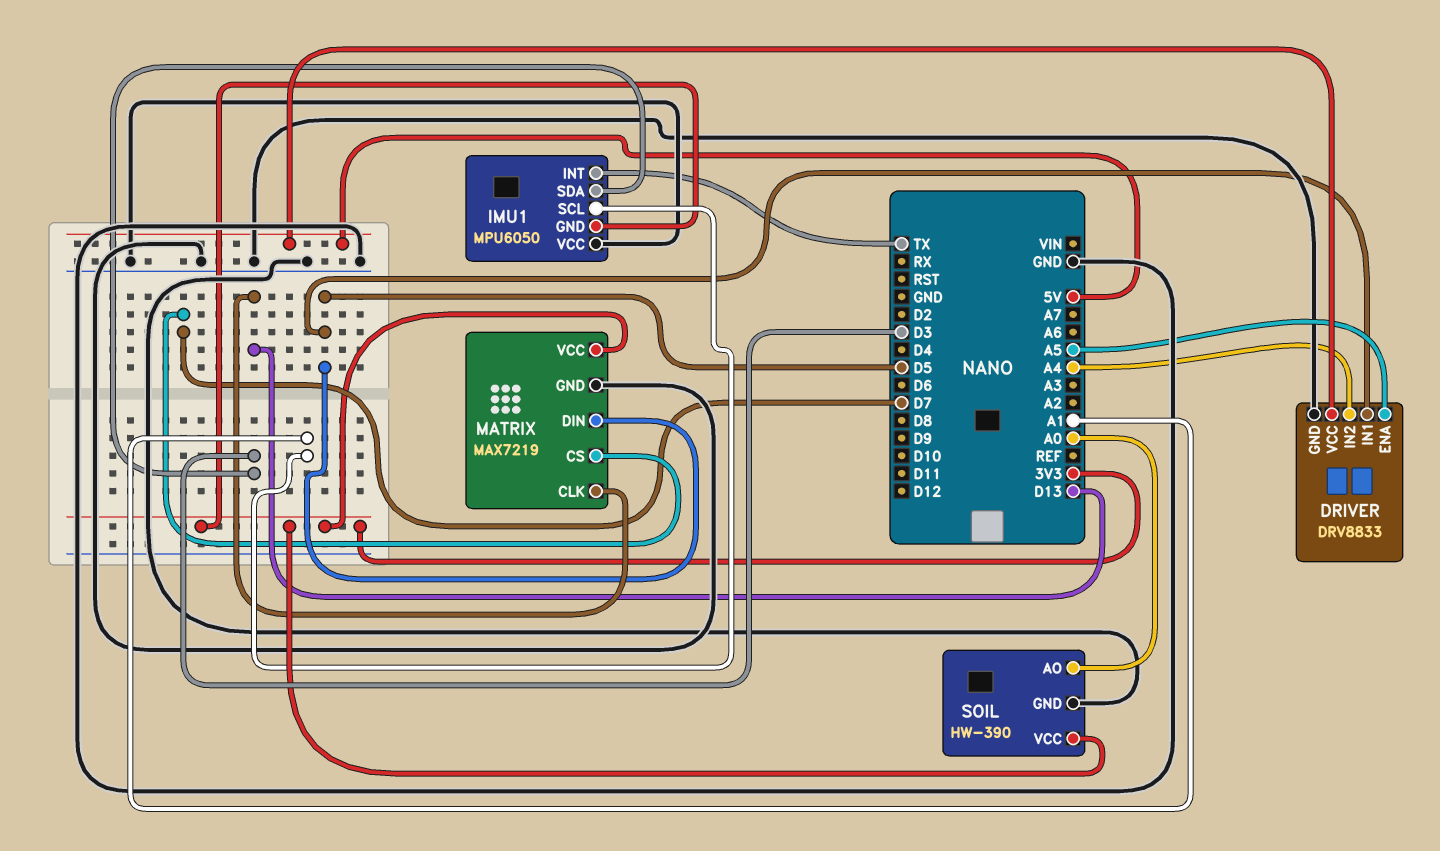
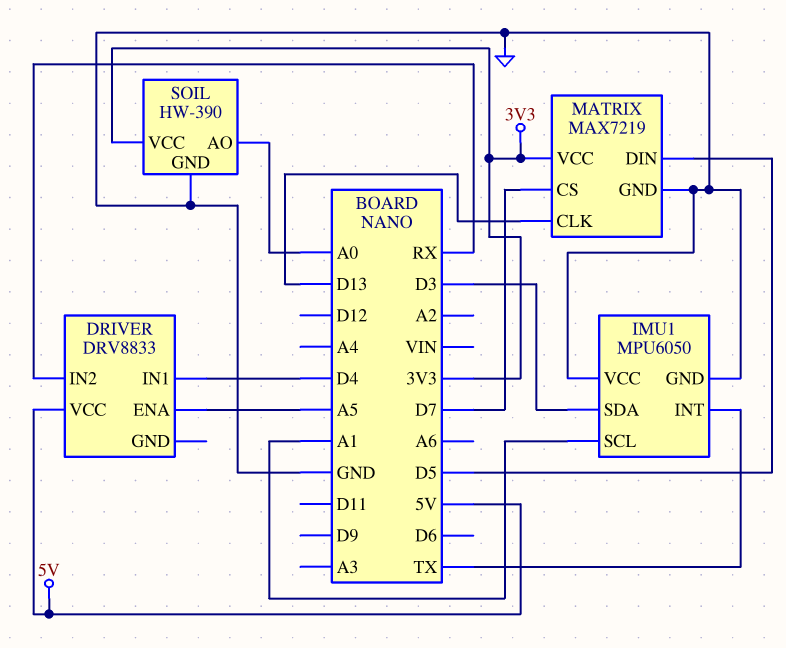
DRIVER pin GND: GND -> none
DRIVER pin IN1: D5 -> D4
DRIVER pin IN2: A4 -> RX
IMU1 pin GND: 3V3 -> GND

